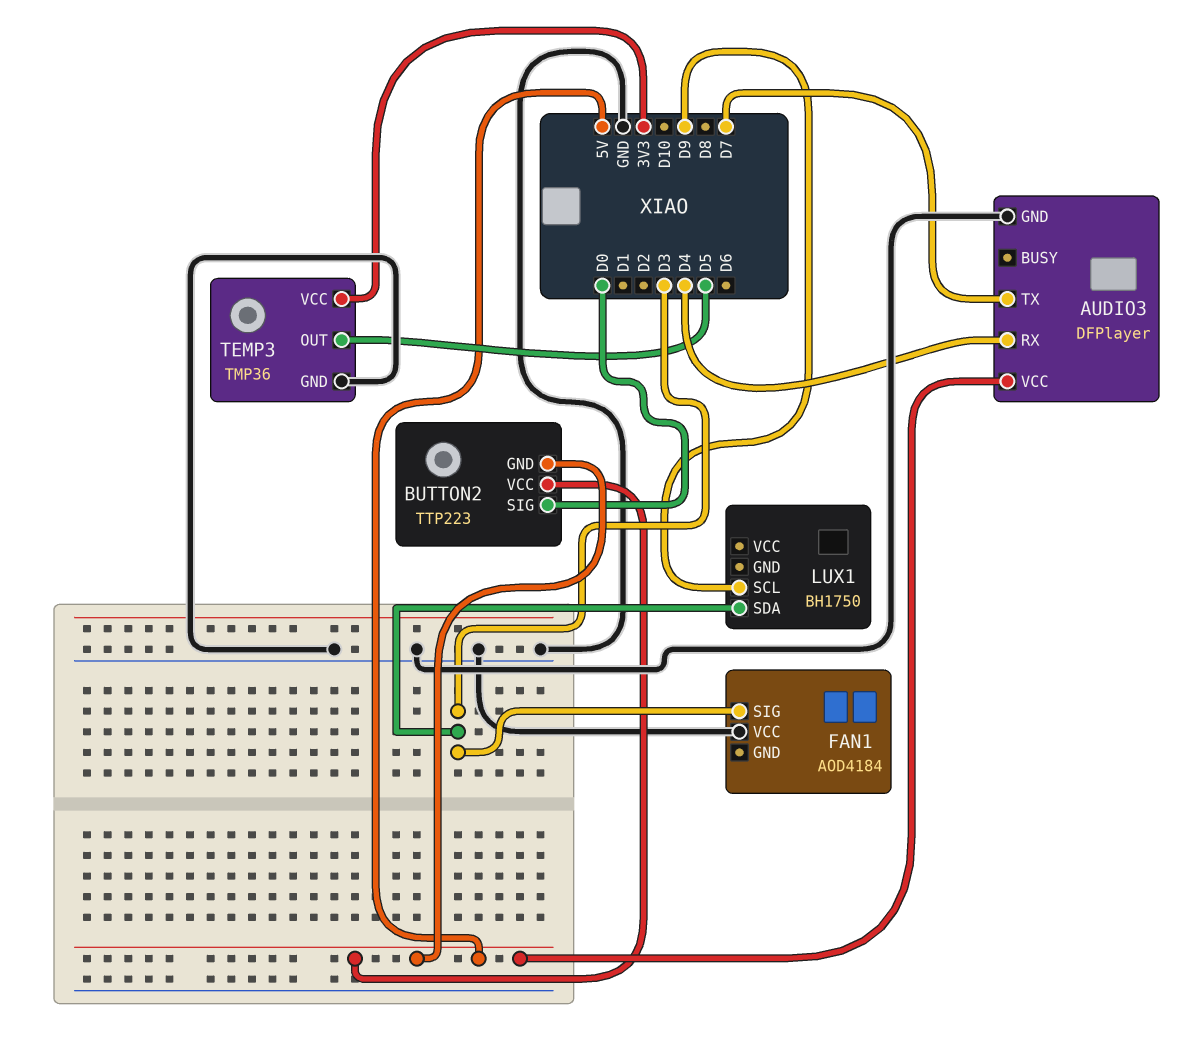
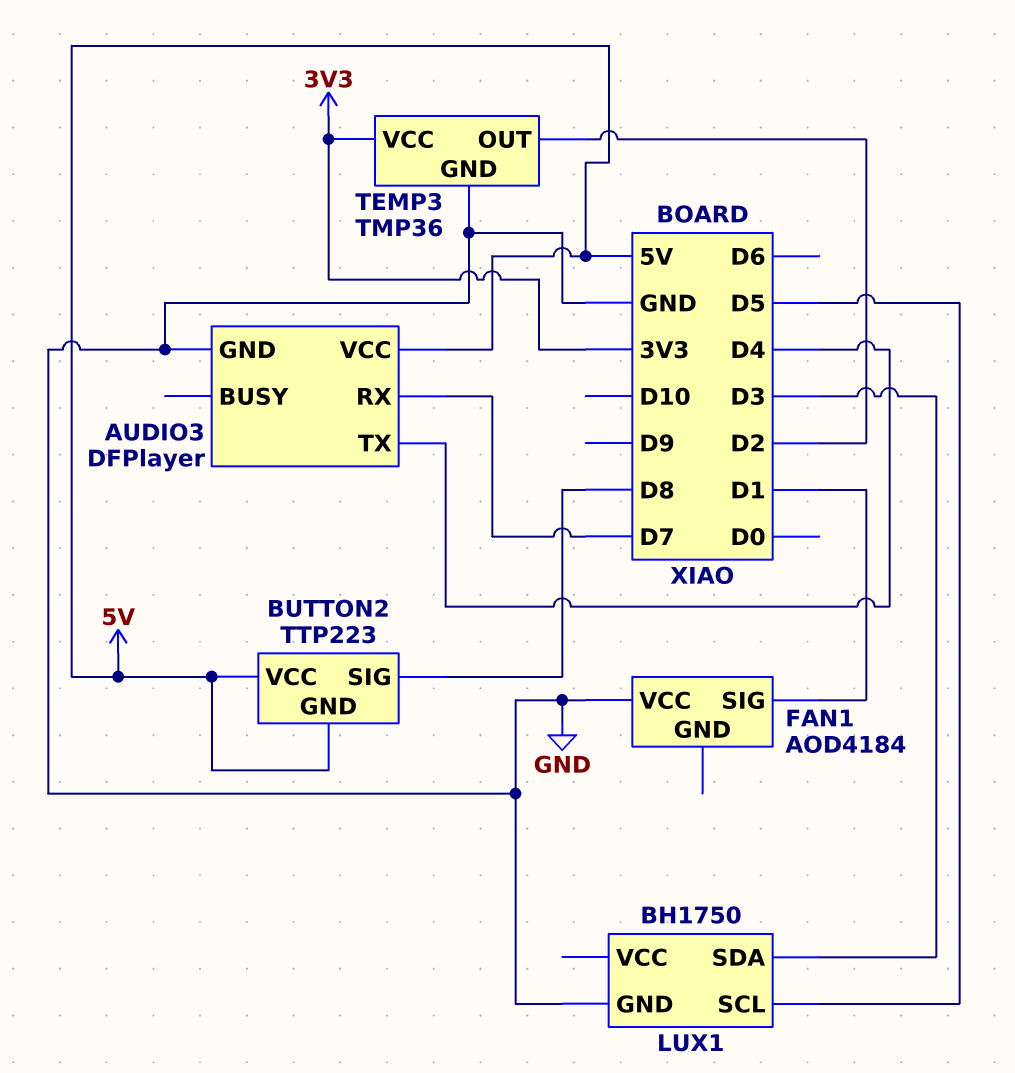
AUDIO3 pin RX: D4 -> D7
AUDIO3 pin TX: D7 -> D4
BUTTON2 pin SIG: D0 -> D8
FAN1 pin SIG: D3 -> D1
LUX1 pin GND: none -> GND
LUX1 pin SCL: D9 -> D5
TEMP3 pin OUT: D5 -> D2

